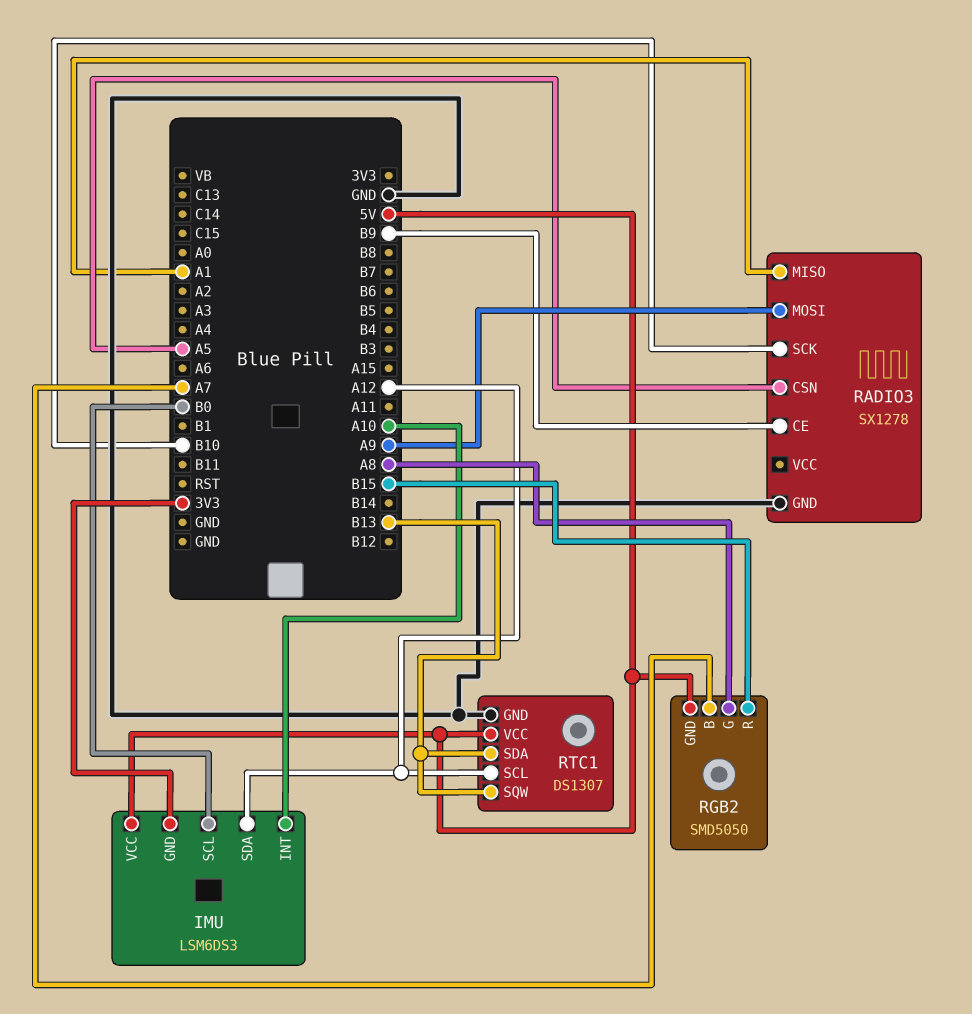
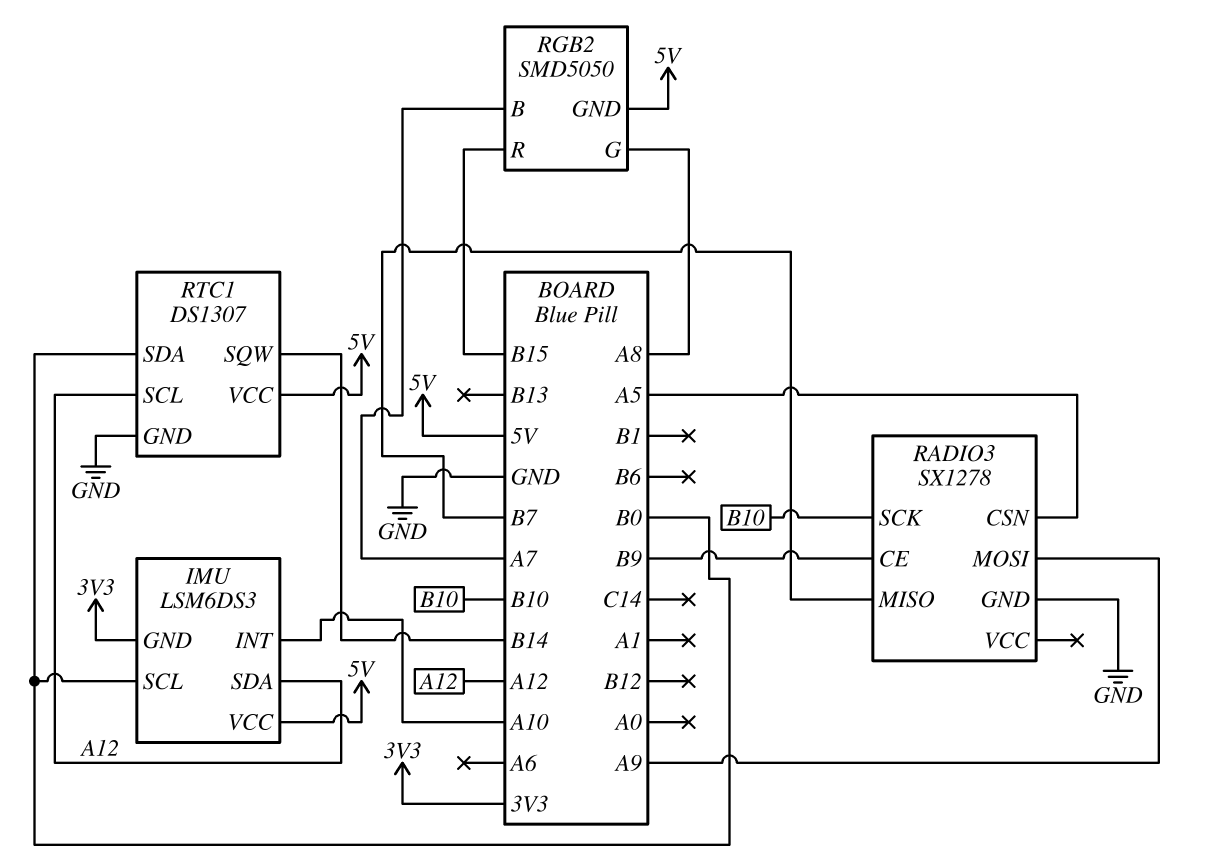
RADIO3 pin MISO: A1 -> B7
RTC1 pin SDA: B13 -> B0
RTC1 pin SQW: B13 -> B14

